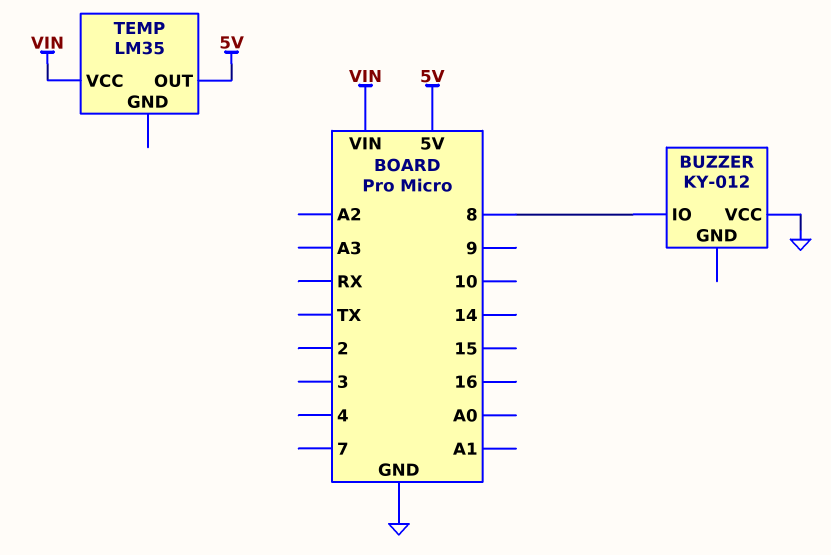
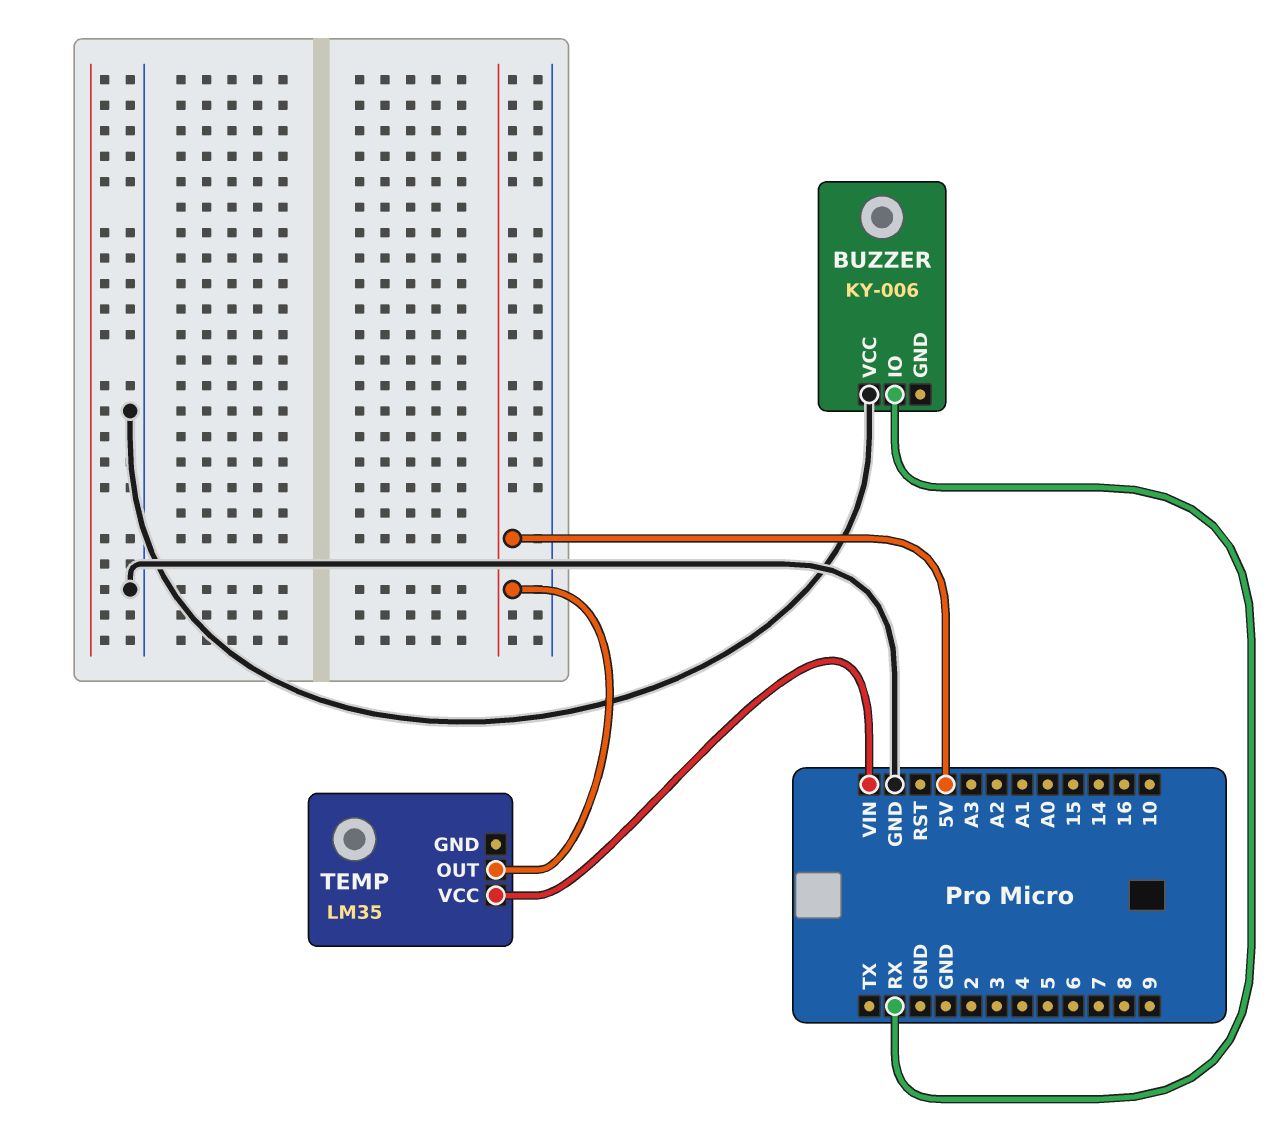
BUZZER: KY-012 -> KY-006
BUZZER pin IO: 8 -> RX

